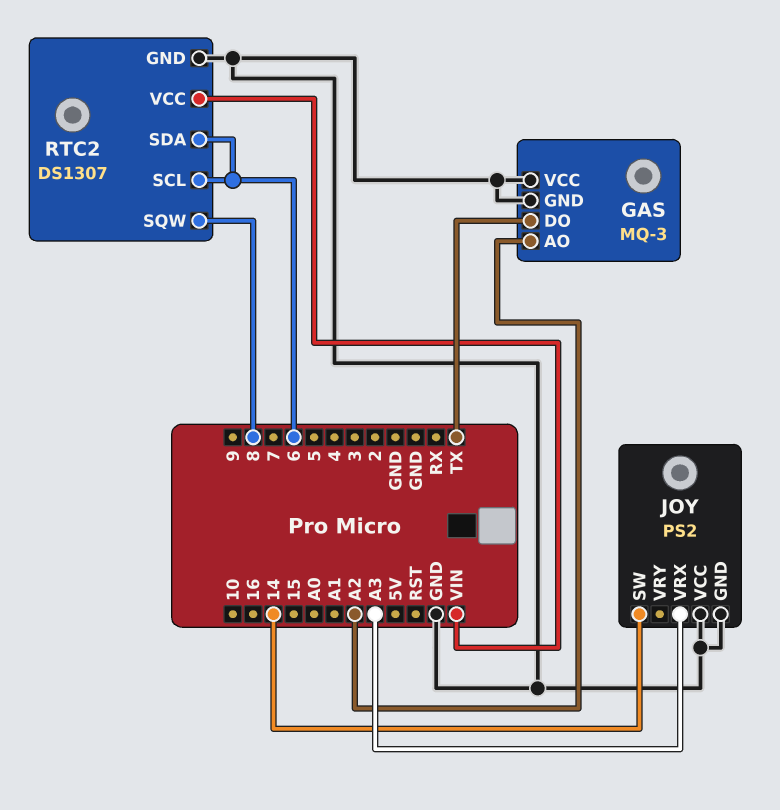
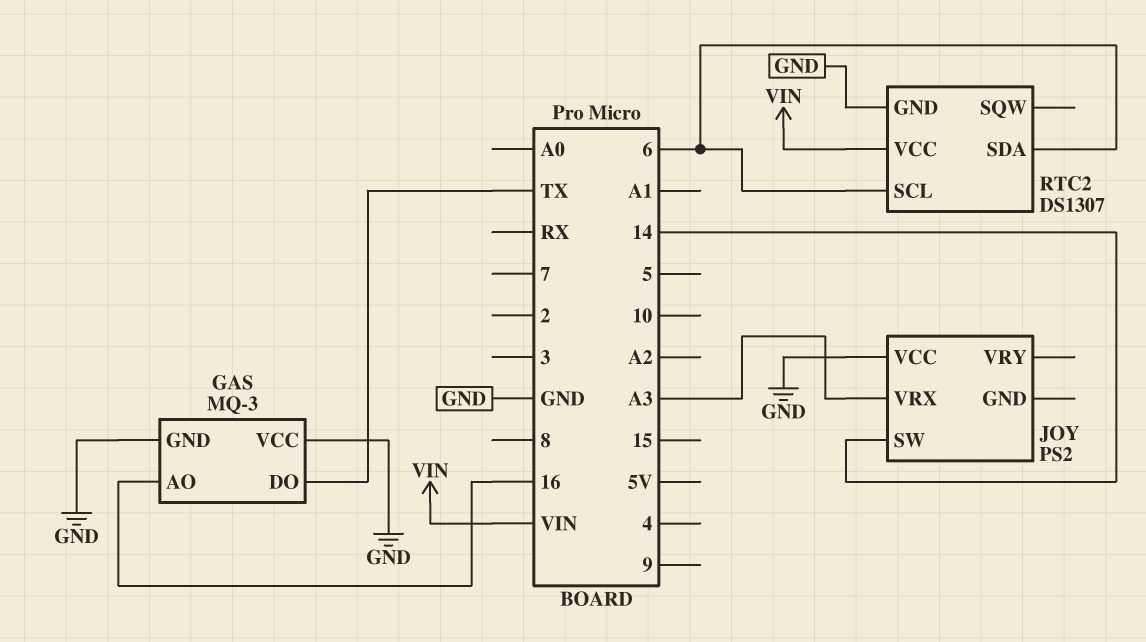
GAS pin AO: A2 -> 16
JOY pin GND: GND -> none
RTC2 pin SQW: 8 -> none

